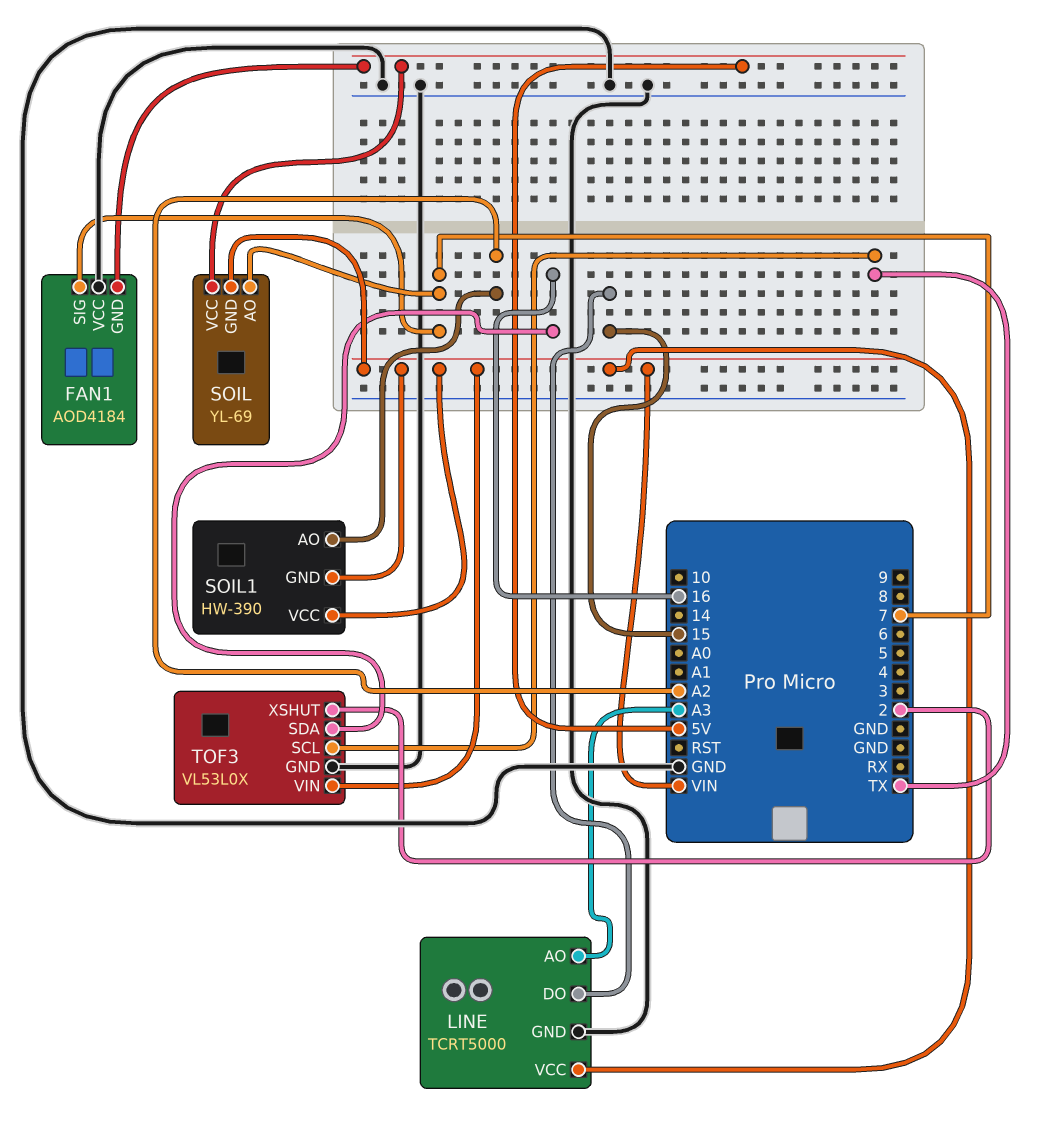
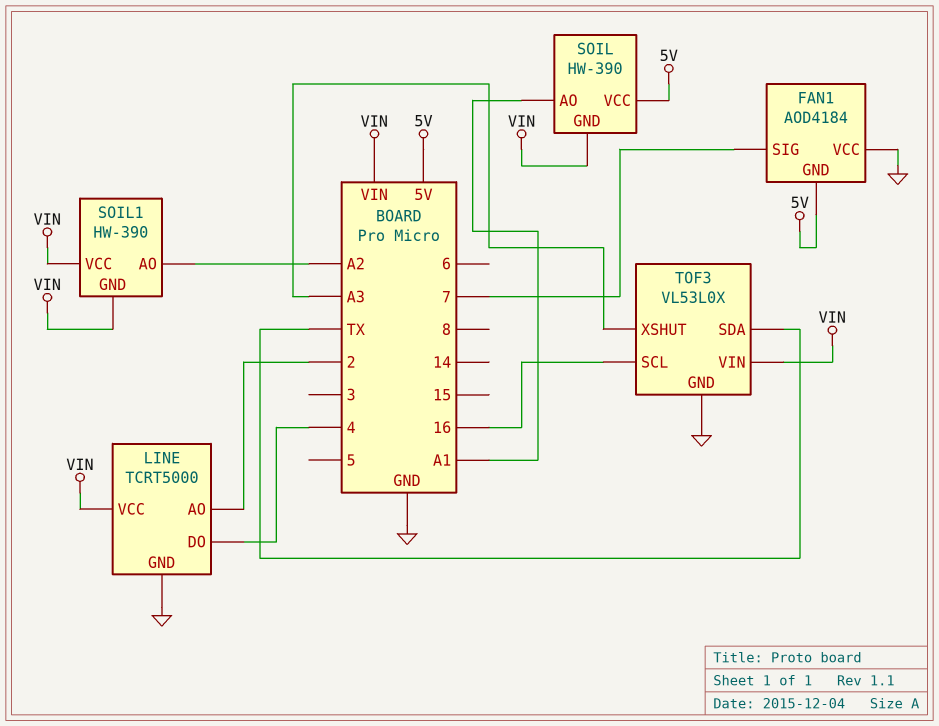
LINE pin AO: A3 -> 2
LINE pin DO: 15 -> 4
SOIL: YL-69 -> HW-390
SOIL pin AO: 7 -> A1
TOF3 pin SCL: TX -> 16
TOF3 pin SDA: 16 -> TX
TOF3 pin XSHUT: 2 -> A3

